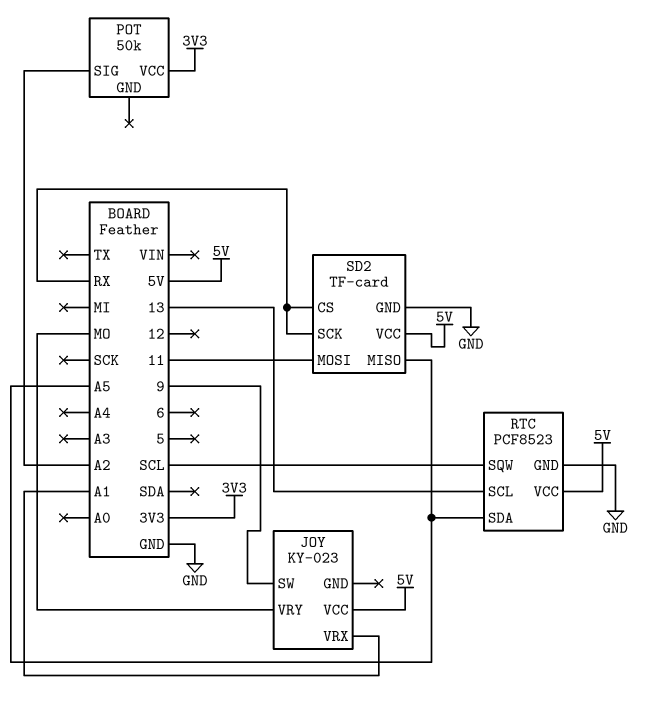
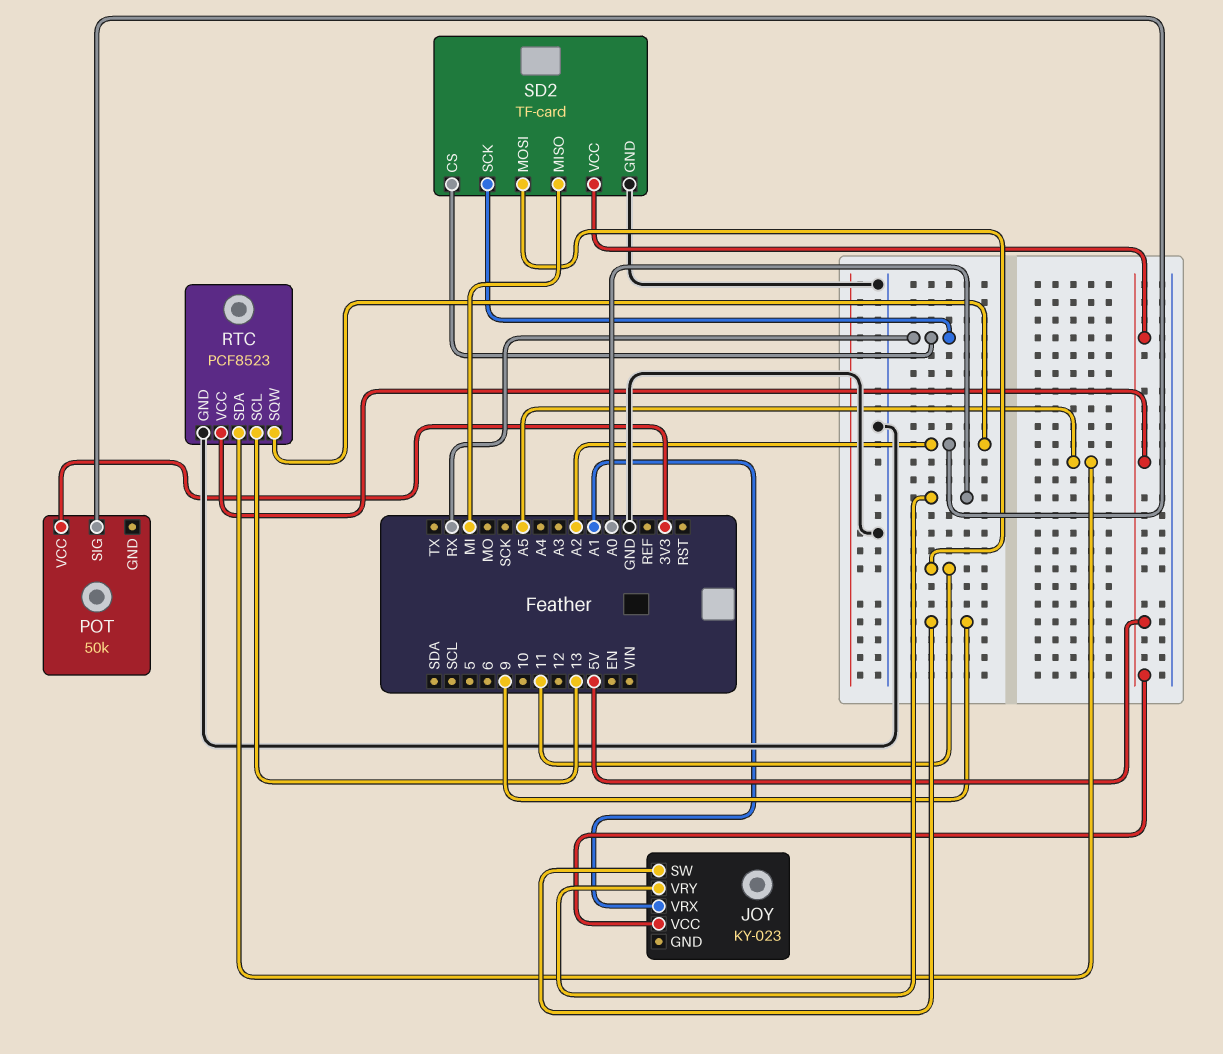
JOY pin VRY: MO -> A0
RTC pin SQW: SCL -> A2
SD2 pin MISO: A5 -> MI

